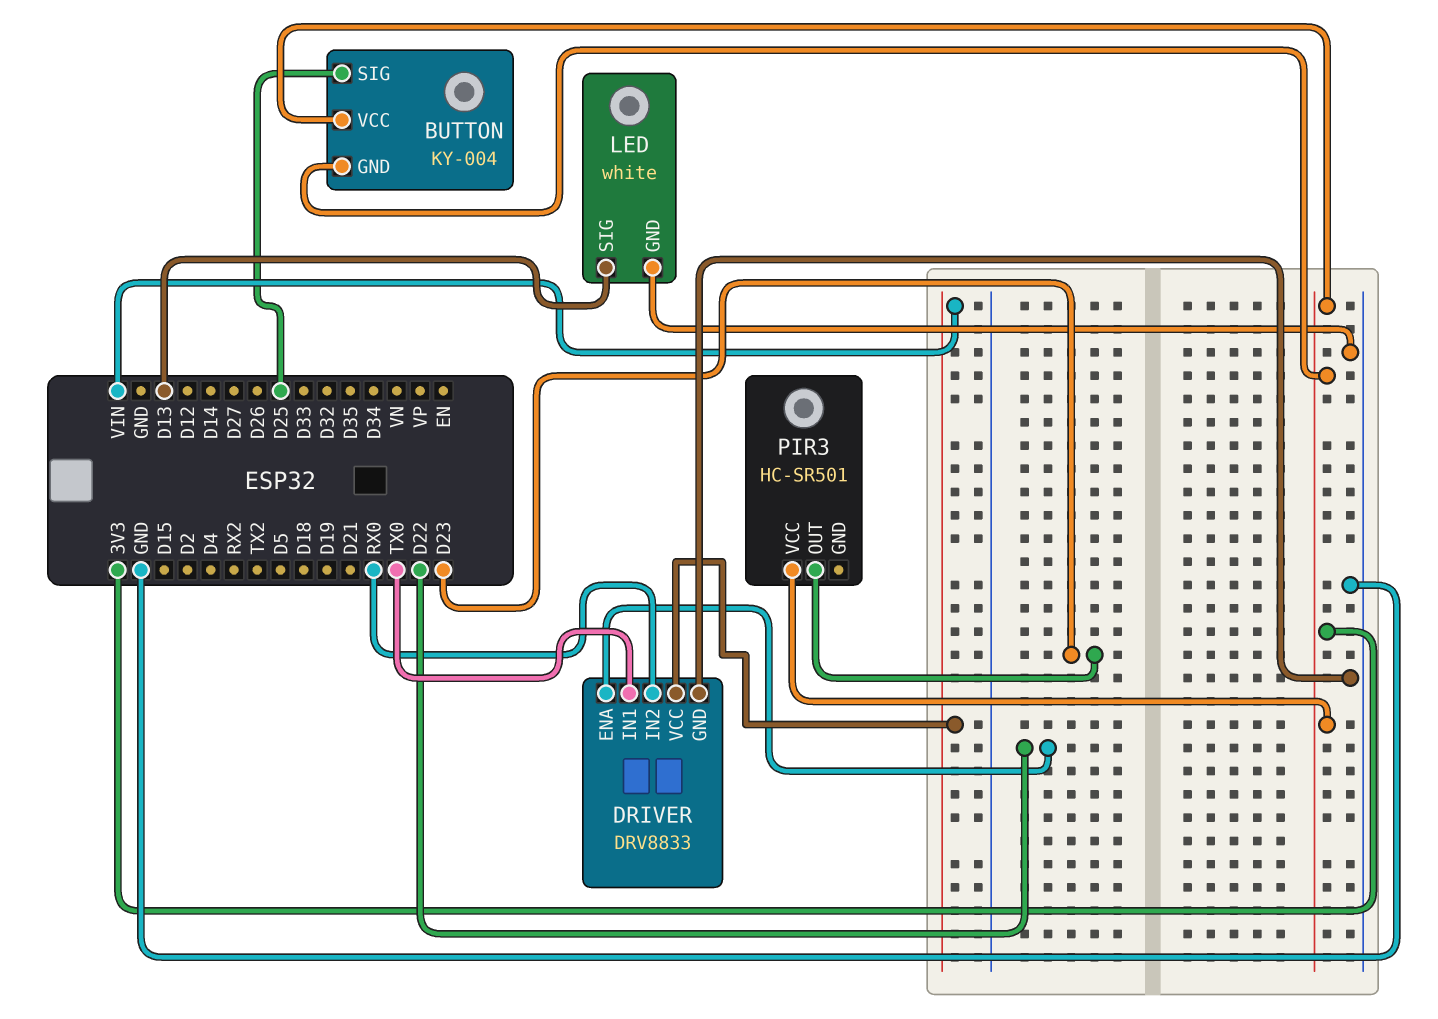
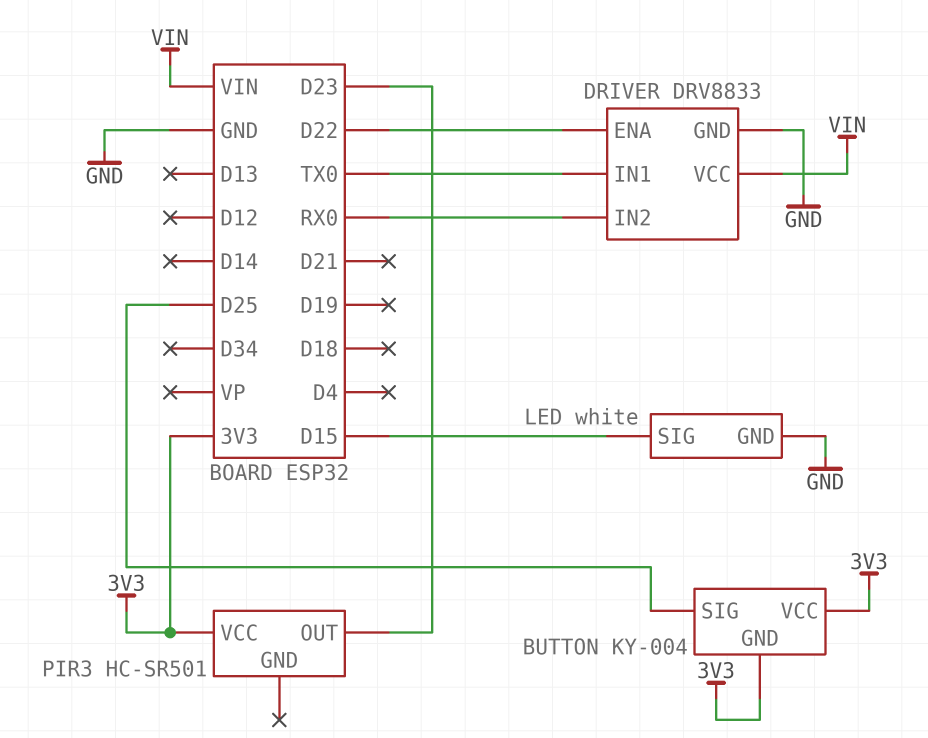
LED pin SIG: D13 -> D15

